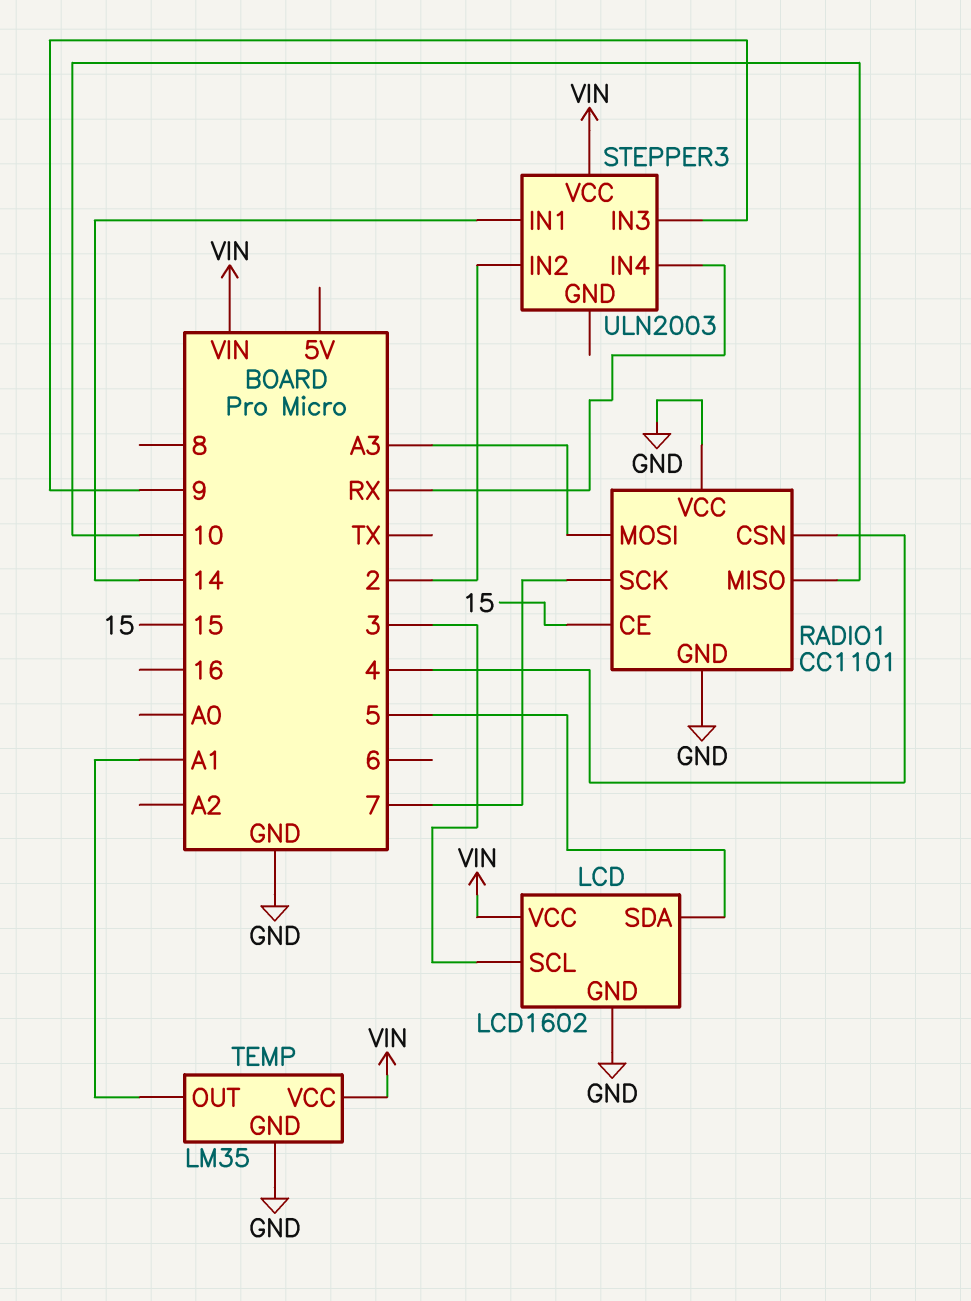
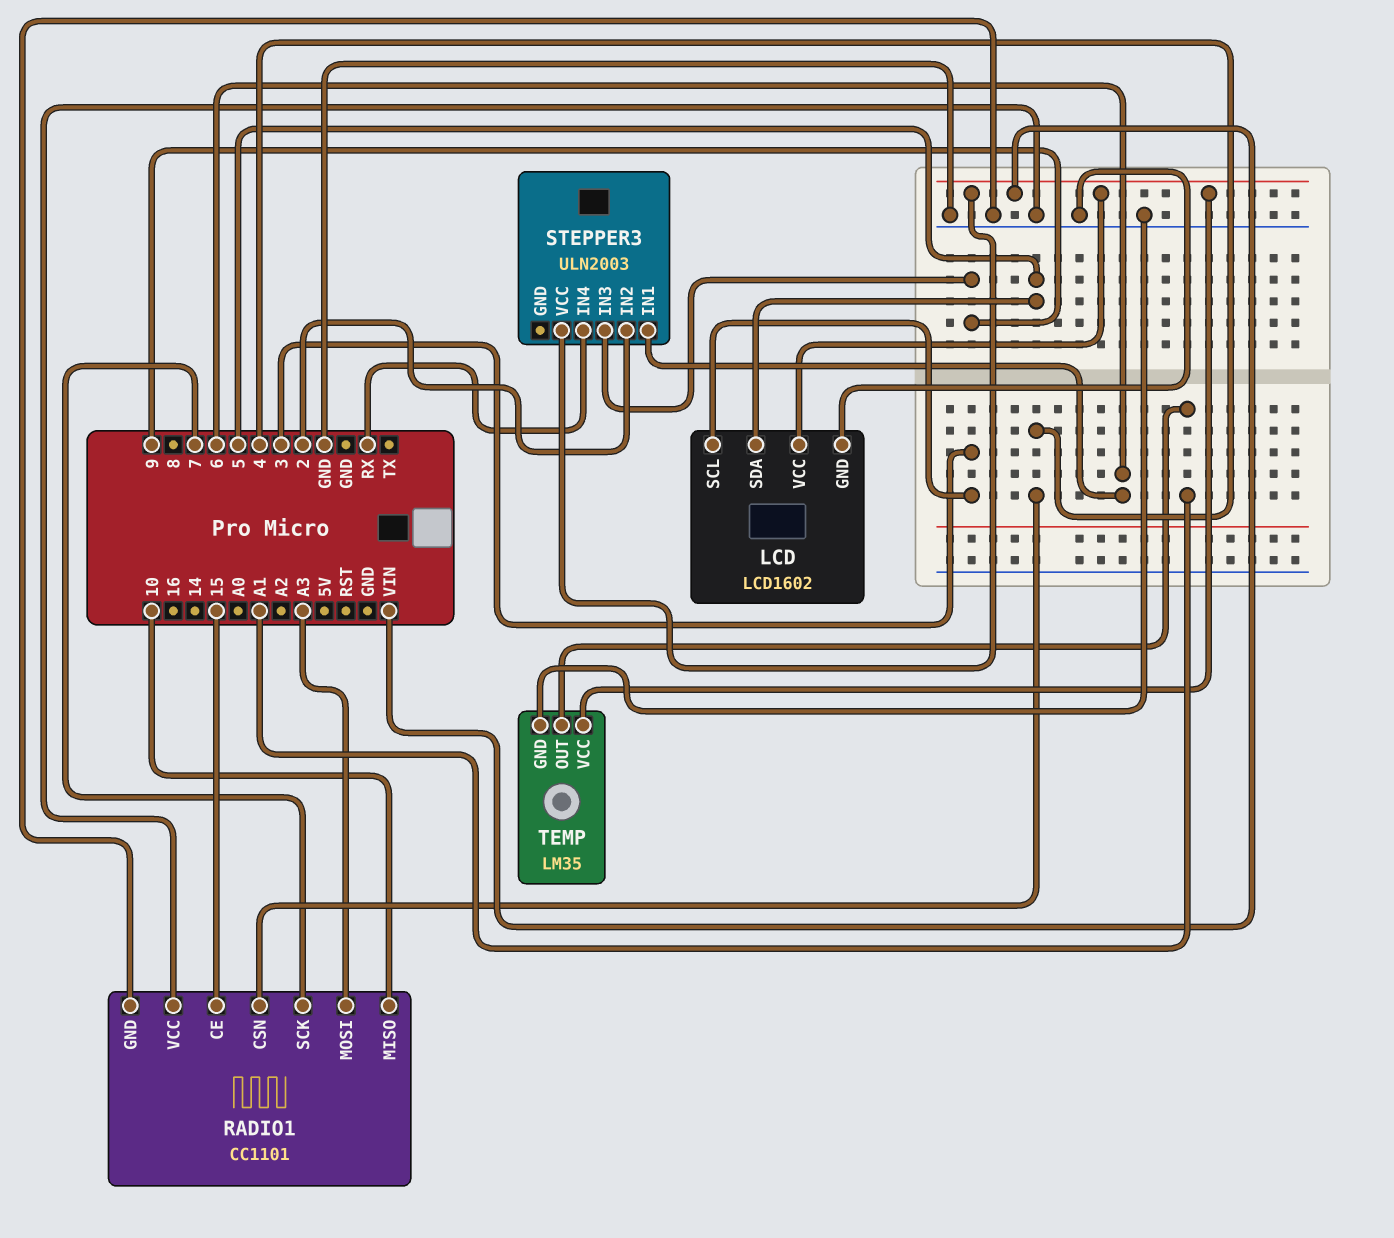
STEPPER3 pin IN1: 14 -> 6

